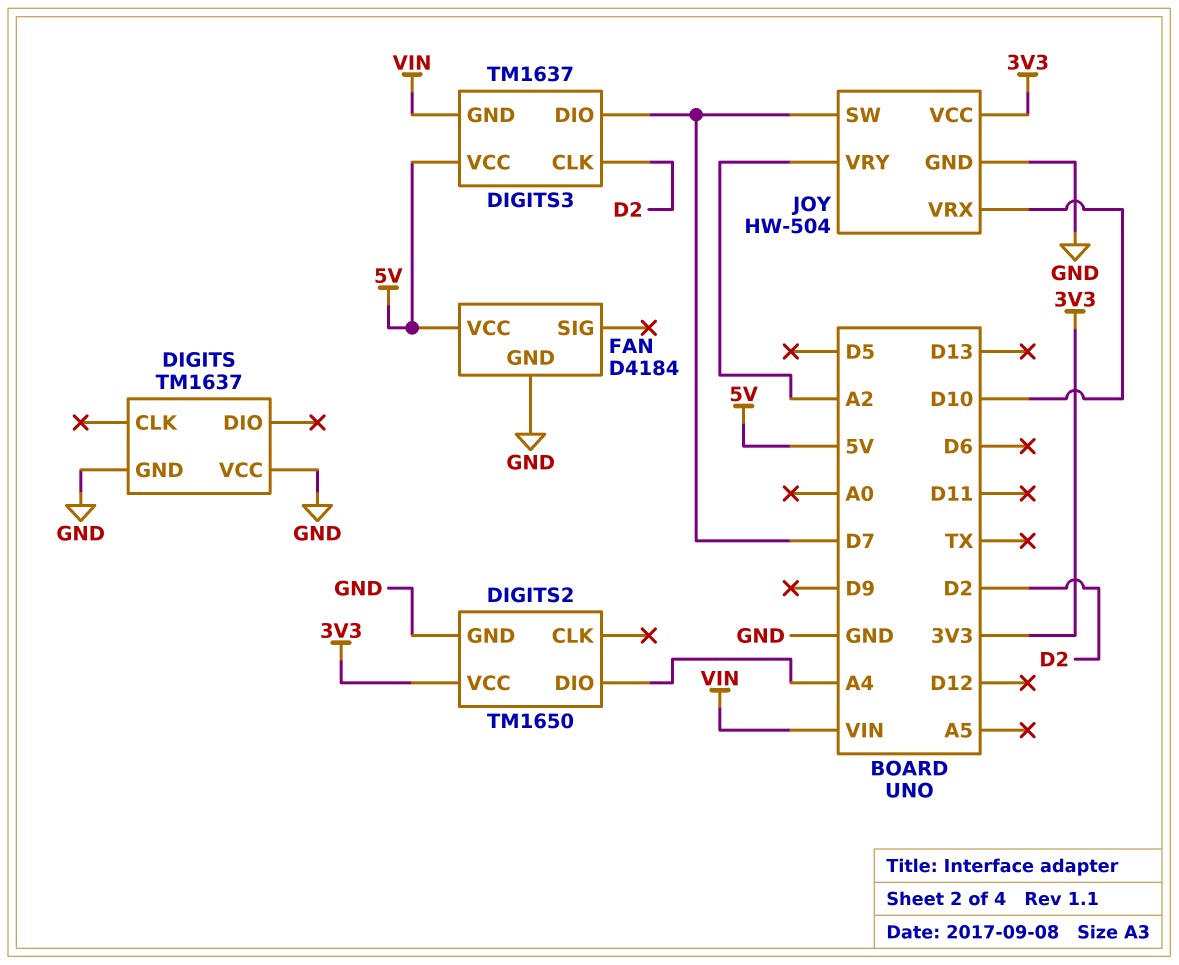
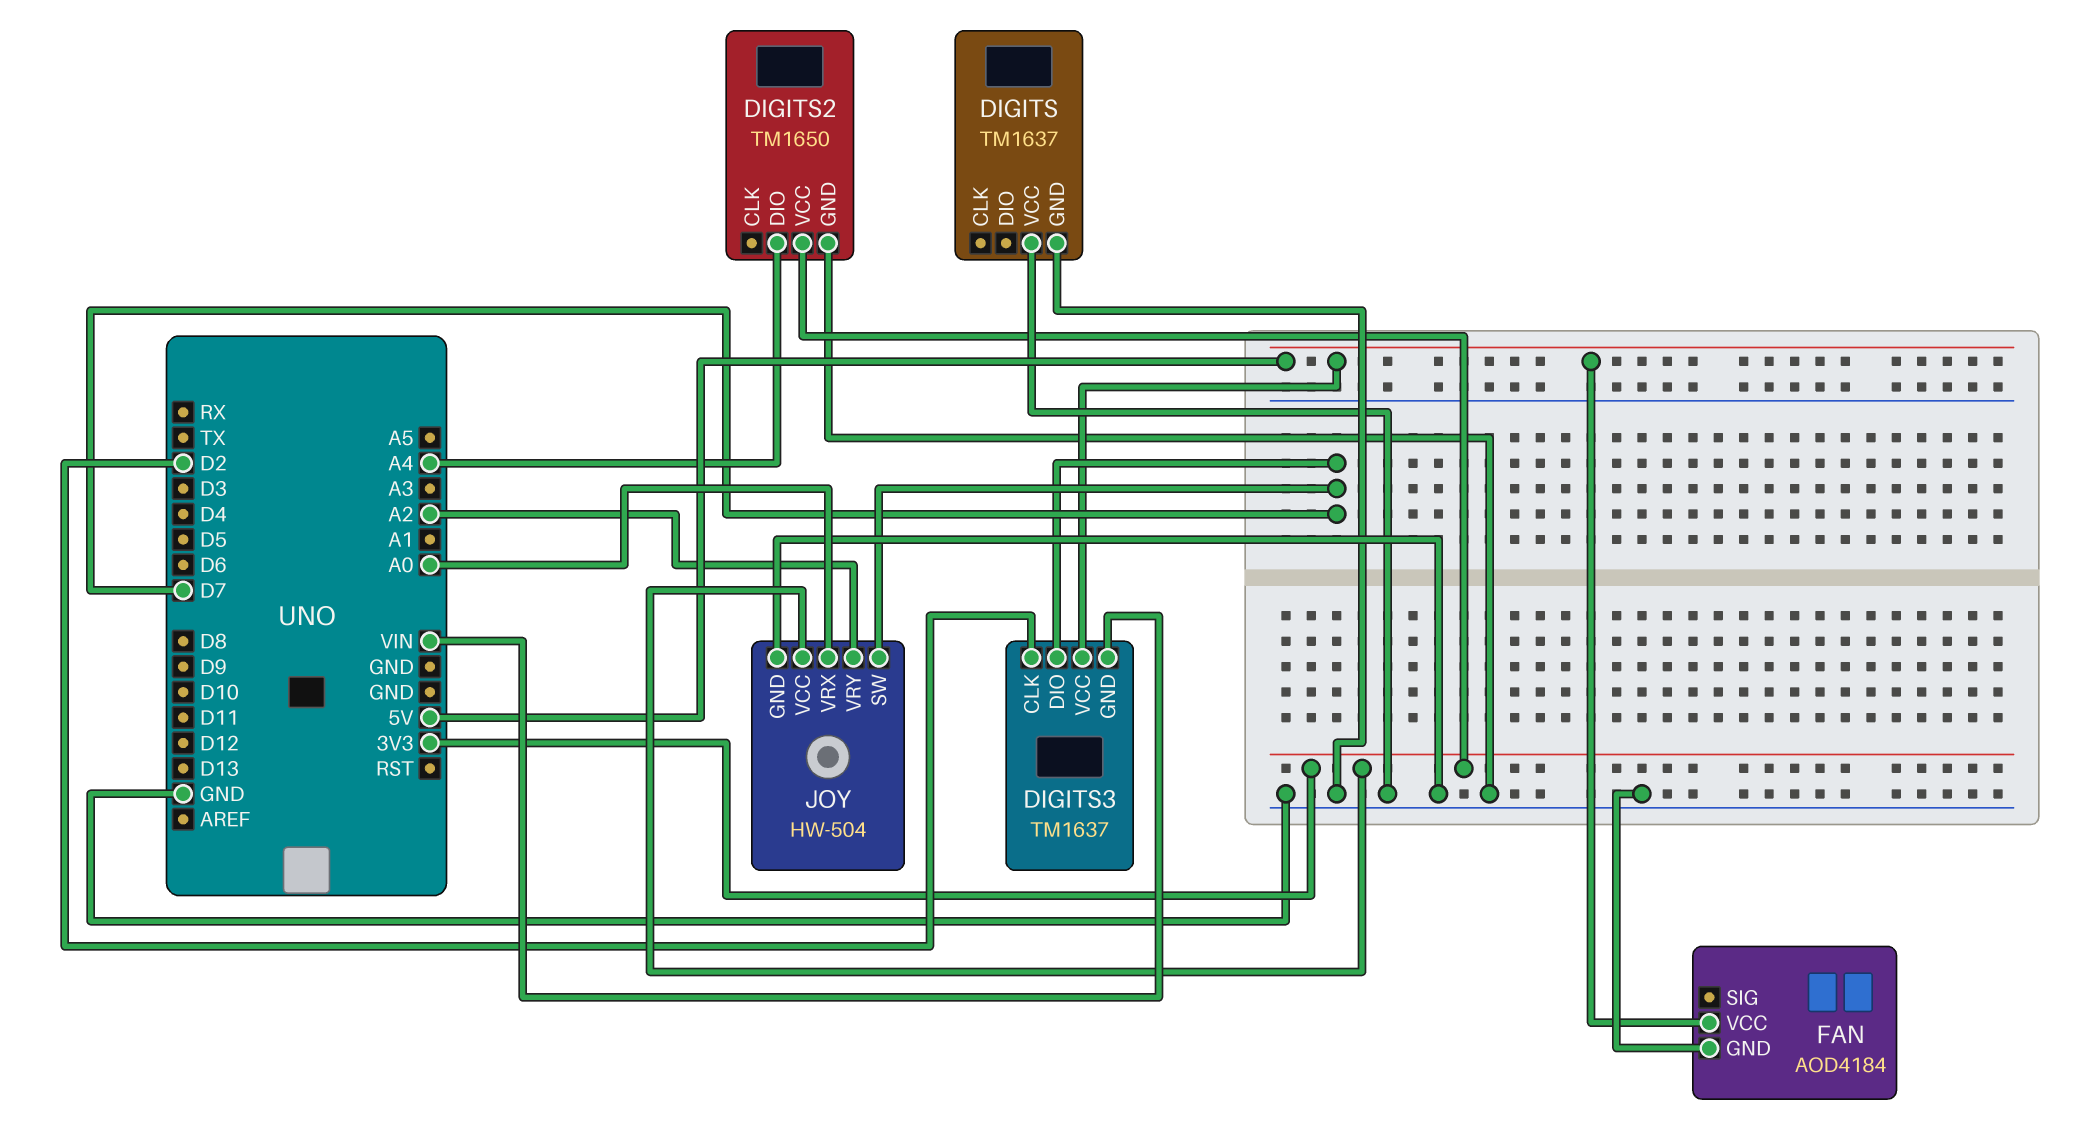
FAN: D4184 -> AOD4184
JOY pin VRX: D10 -> A0

